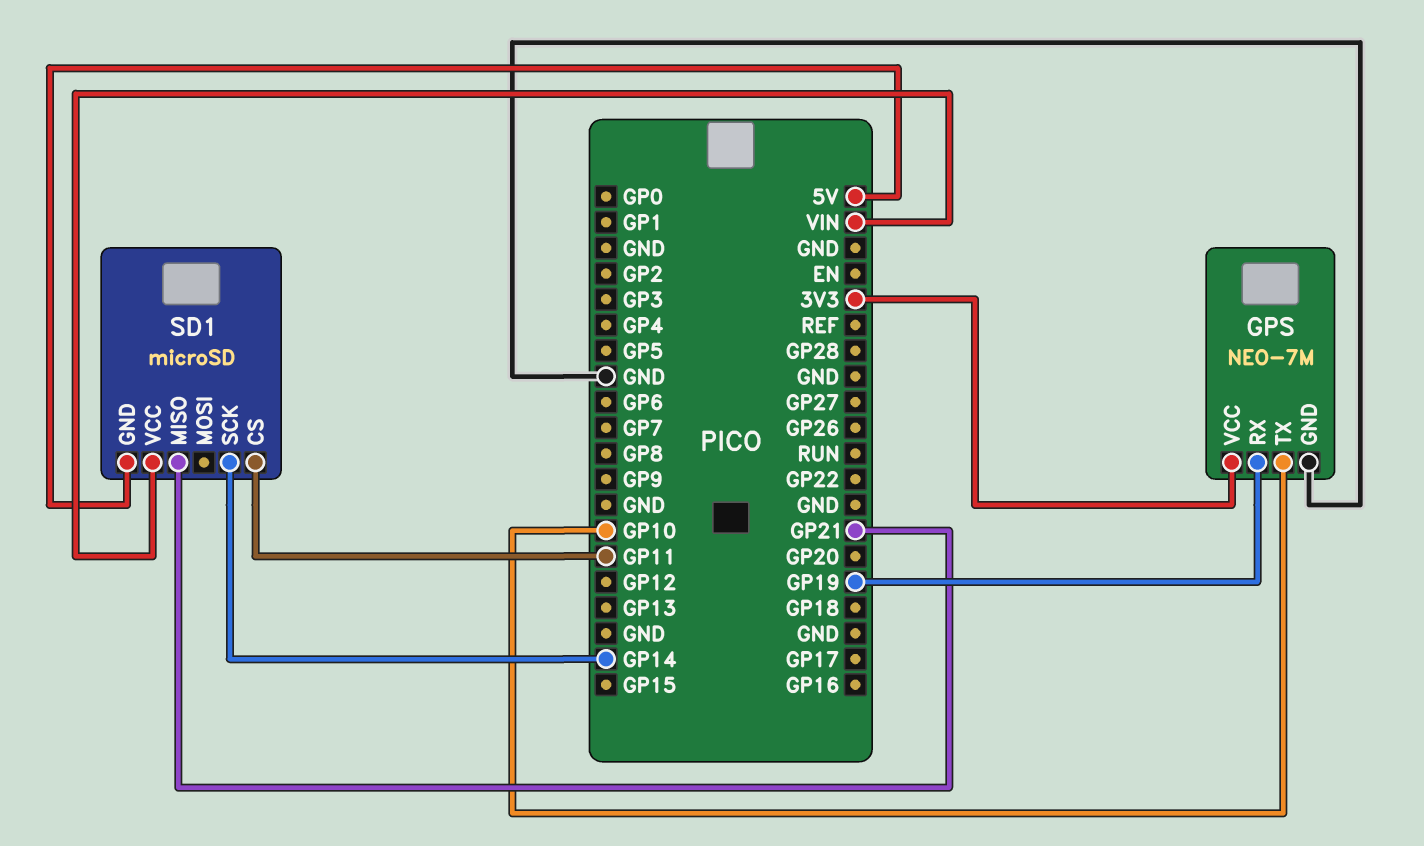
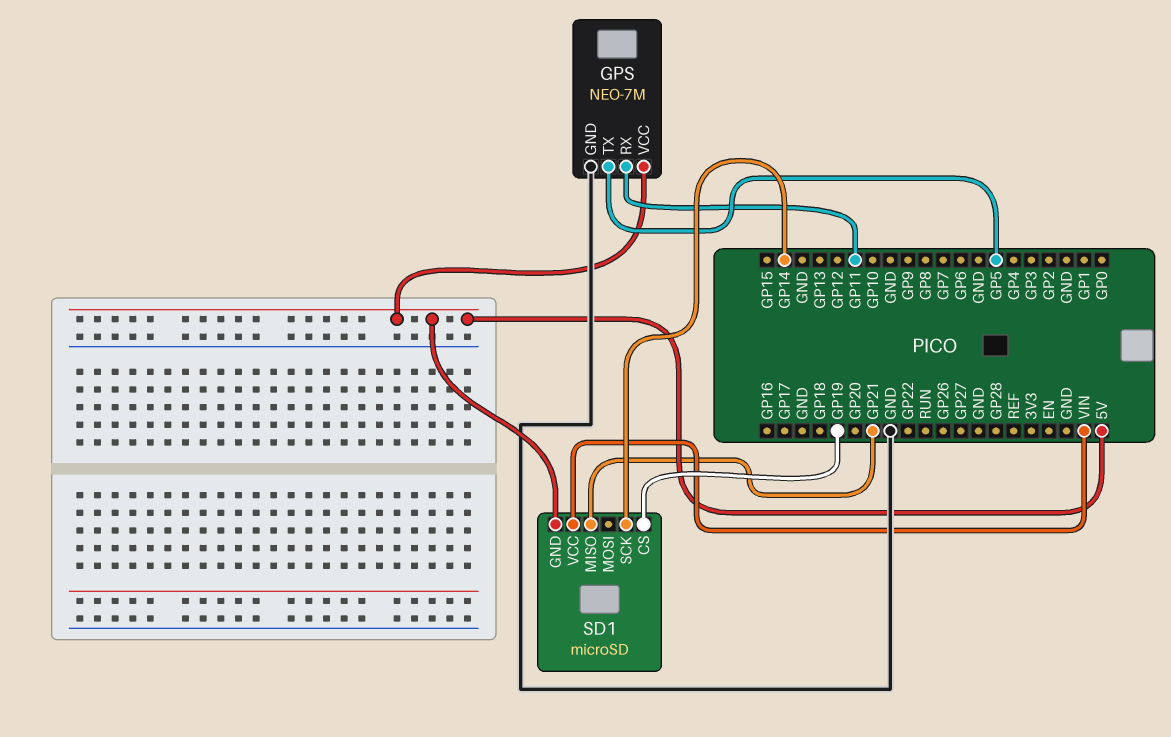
GPS pin RX: GP19 -> GP11
GPS pin TX: GP10 -> GP5
GPS pin VCC: 3V3 -> 5V
SD1 pin CS: GP11 -> GP19

